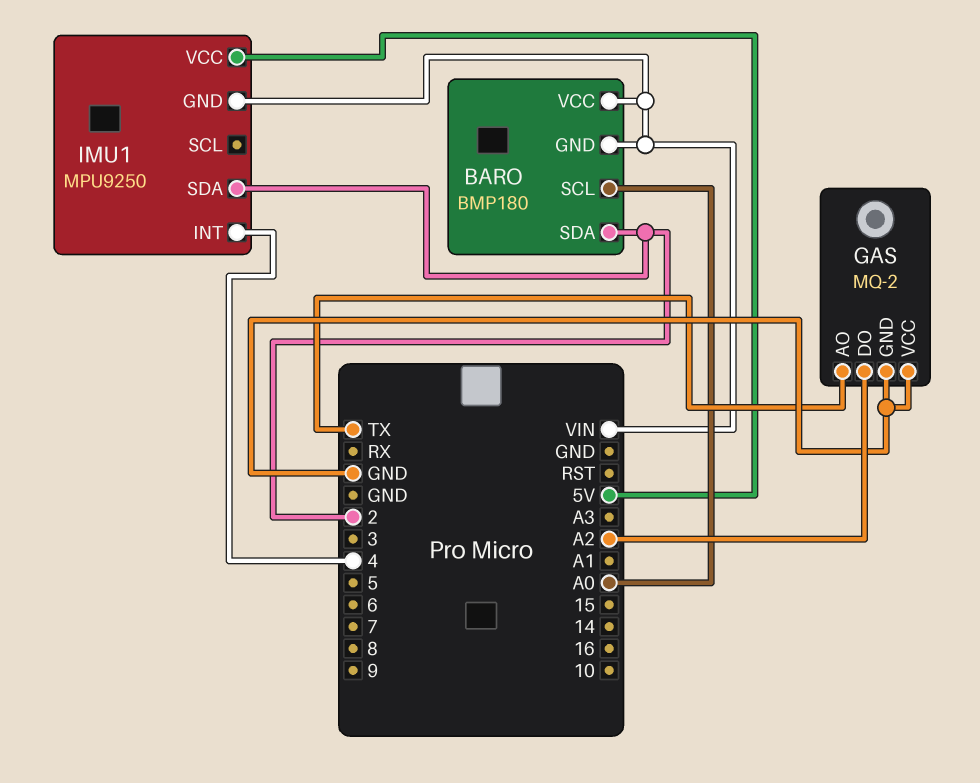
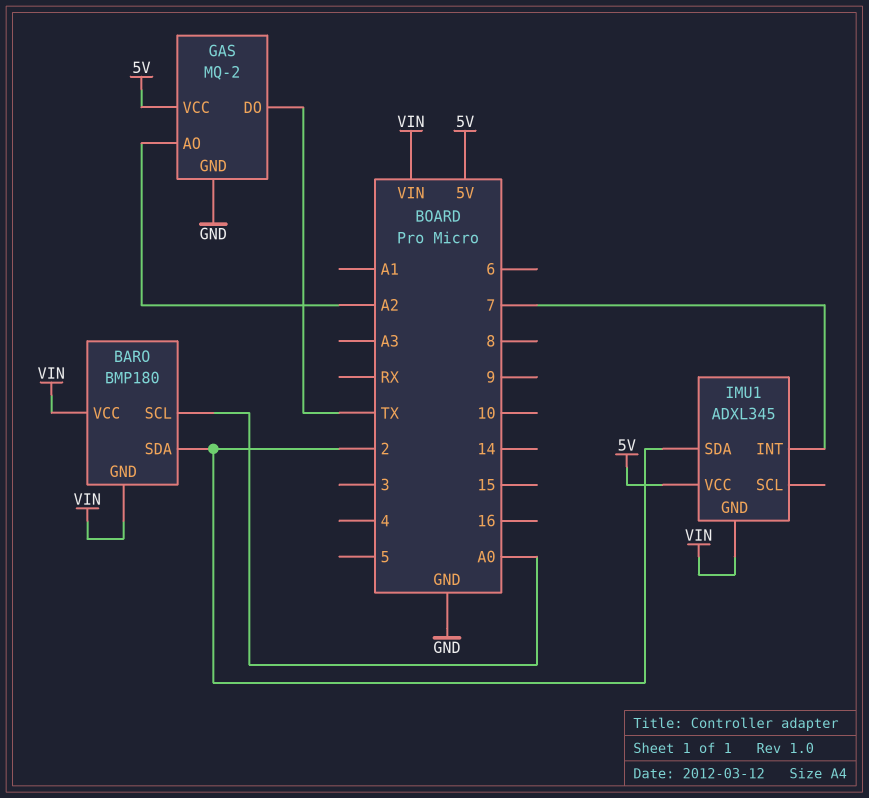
GAS pin AO: TX -> A2
GAS pin DO: A2 -> TX
GAS pin VCC: GND -> 5V
IMU1: MPU9250 -> ADXL345
IMU1 pin INT: 4 -> 7

